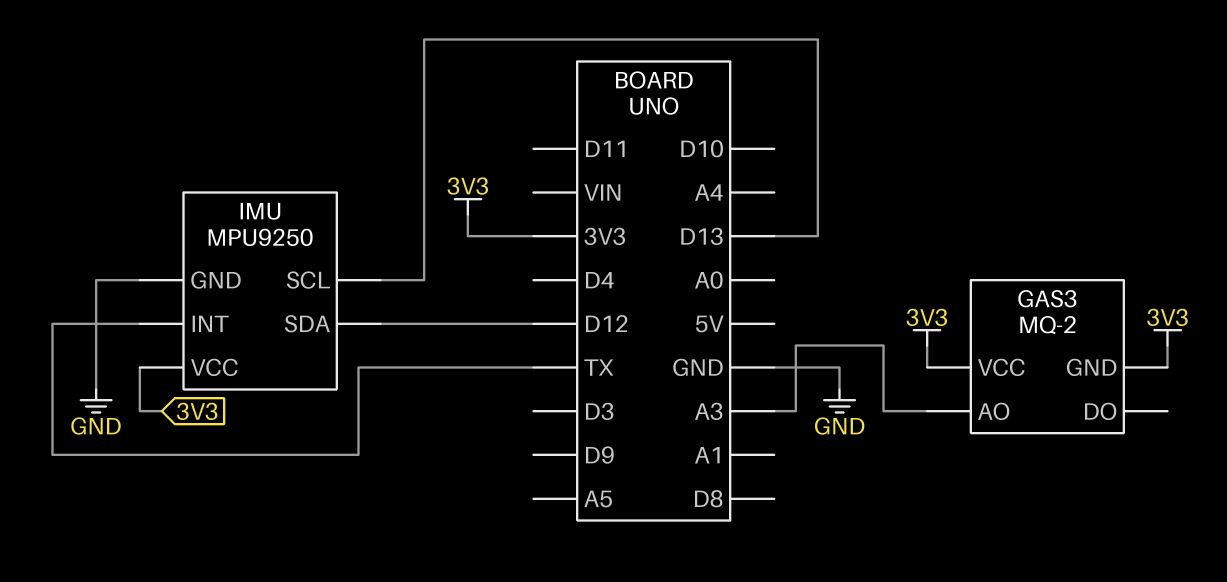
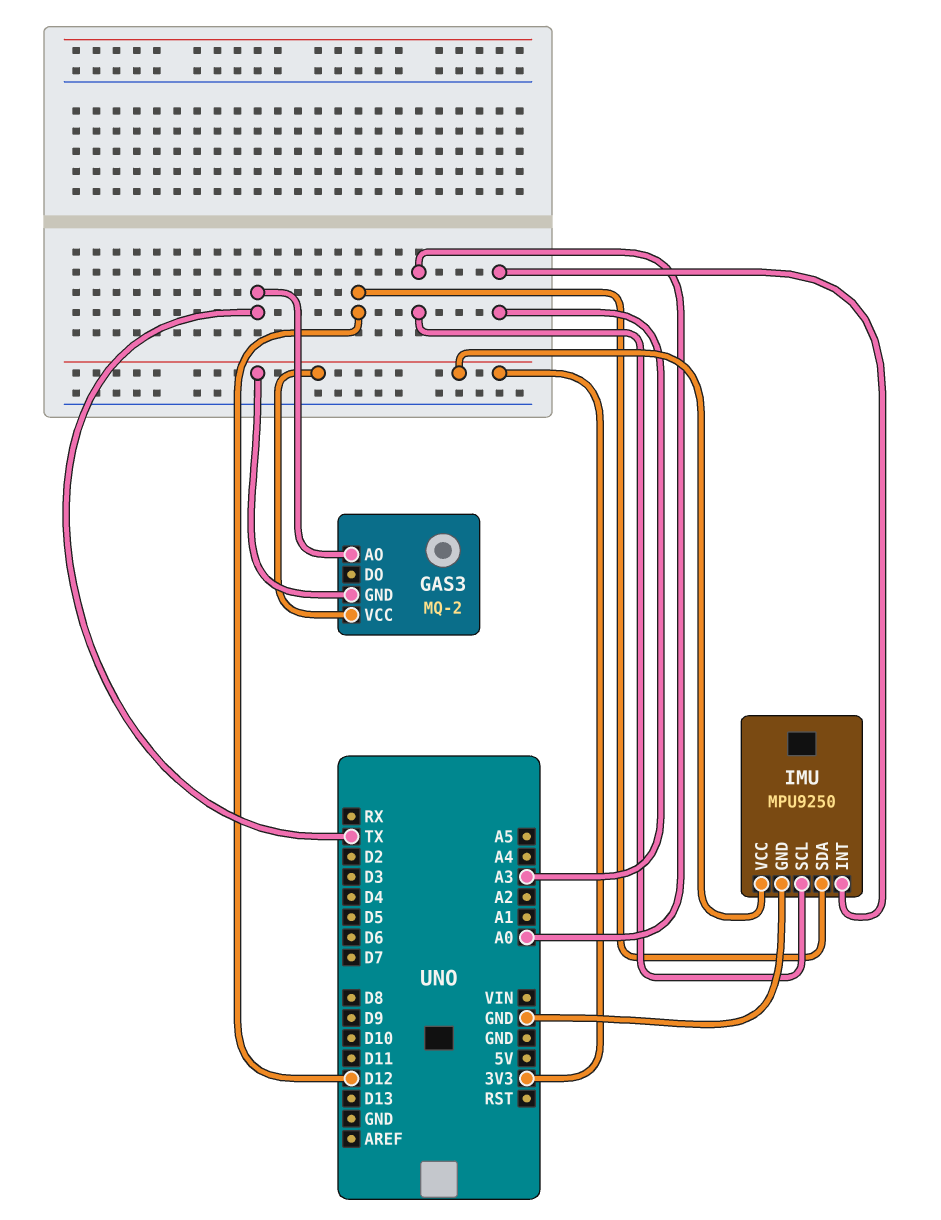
GAS3 pin AO: A3 -> TX
IMU pin INT: TX -> A3
IMU pin SCL: D13 -> A0

